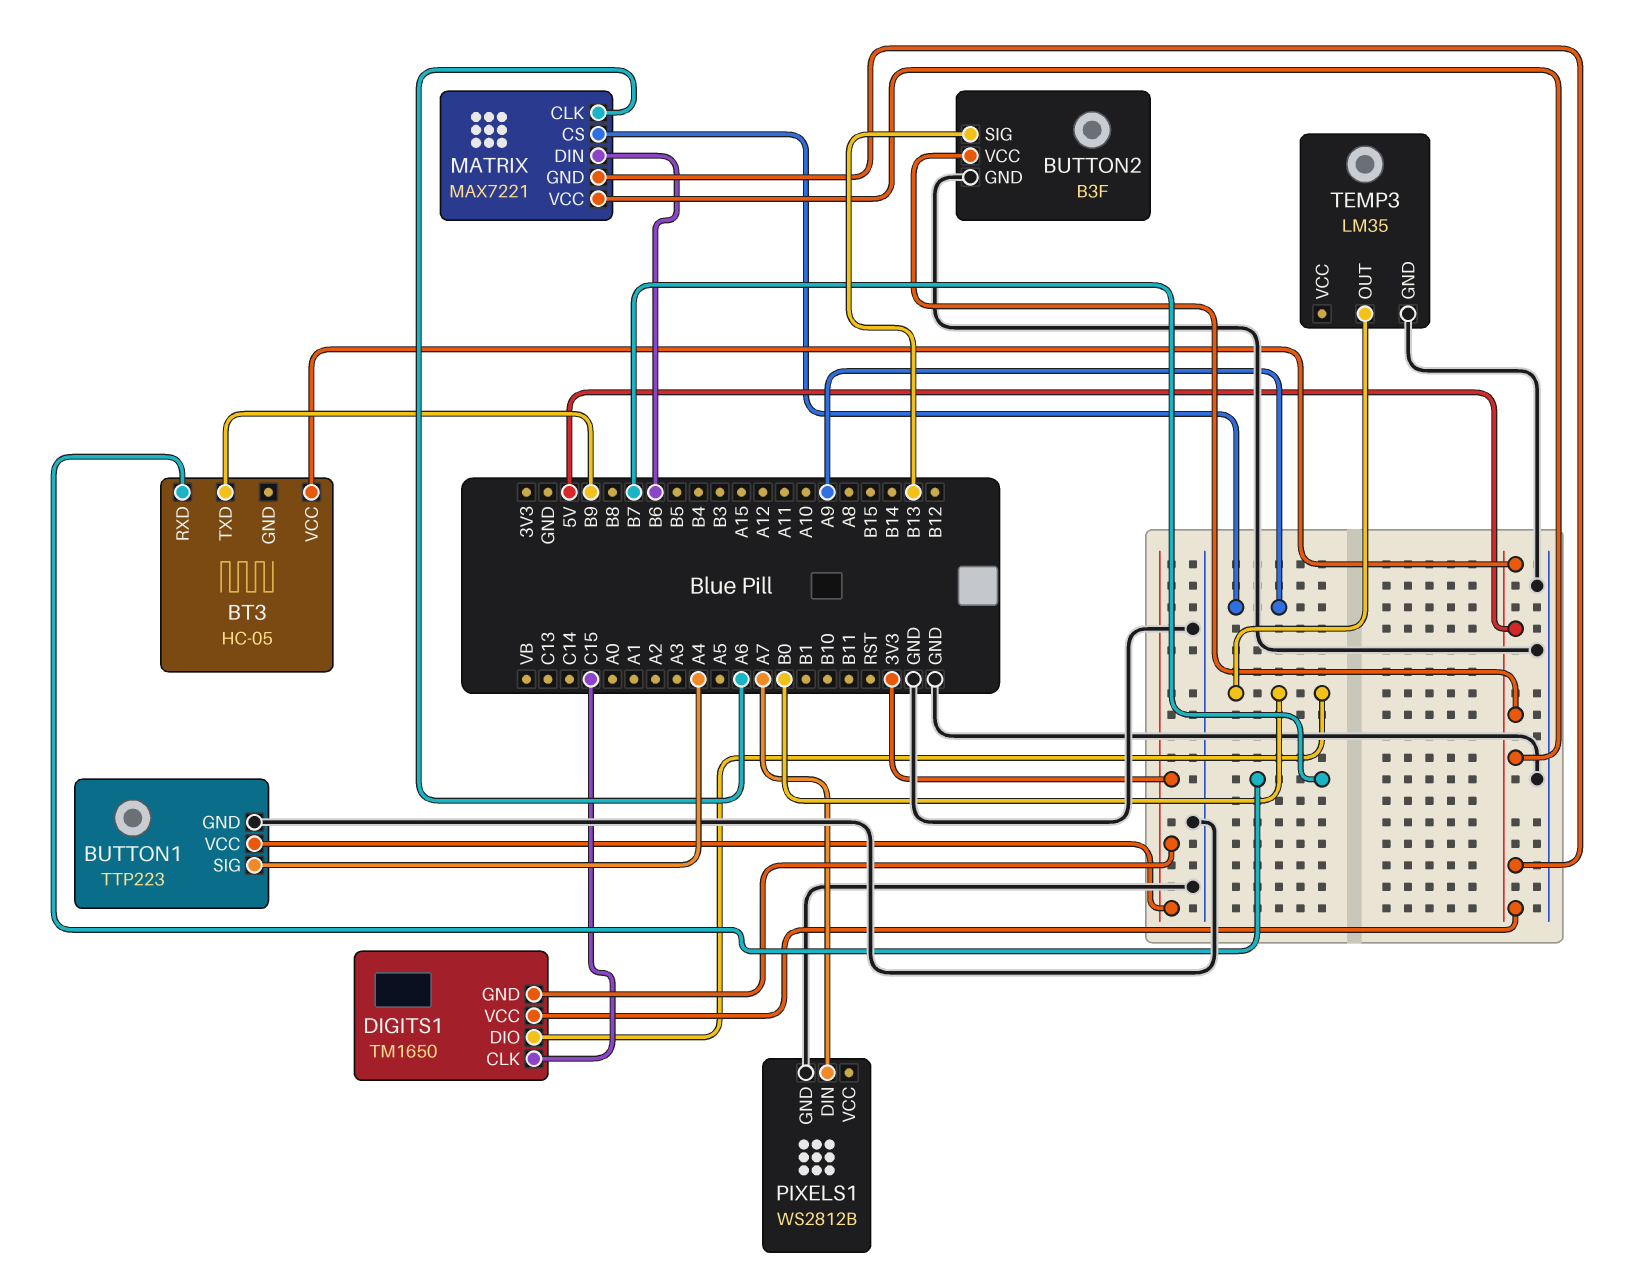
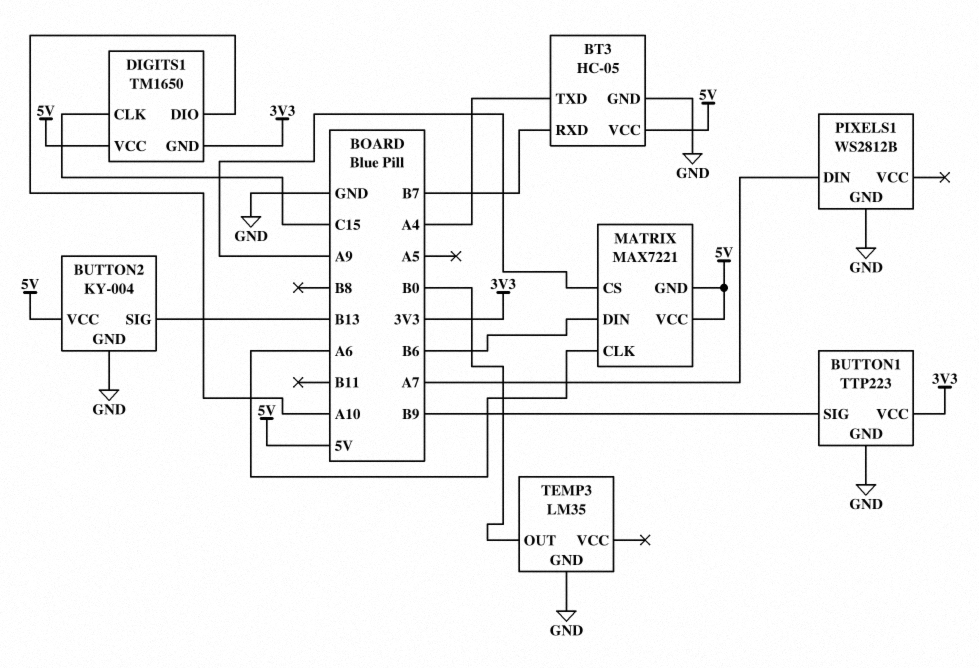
BT3 pin GND: none -> GND
BT3 pin TXD: B9 -> A4
BUTTON1 pin SIG: A4 -> B9
BUTTON2: B3F -> KY-004
DIGITS1 pin DIO: B0 -> A10

